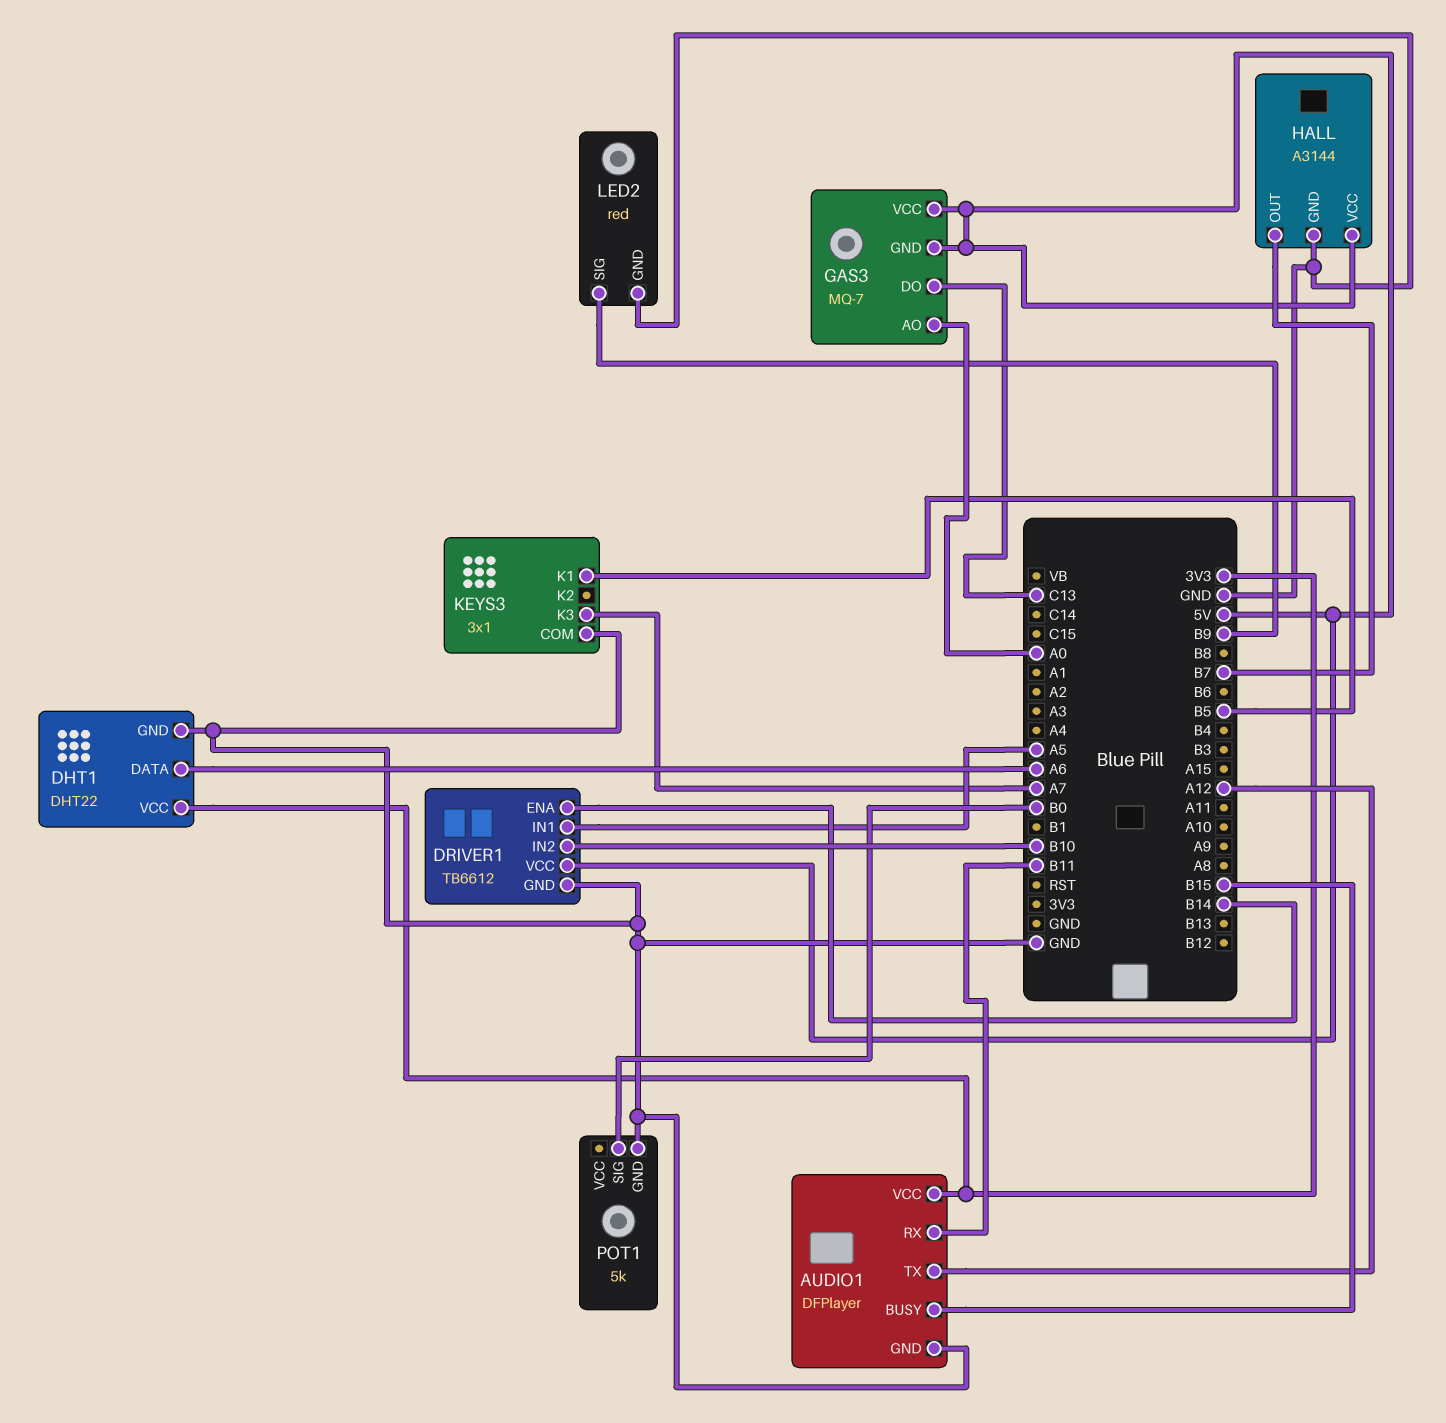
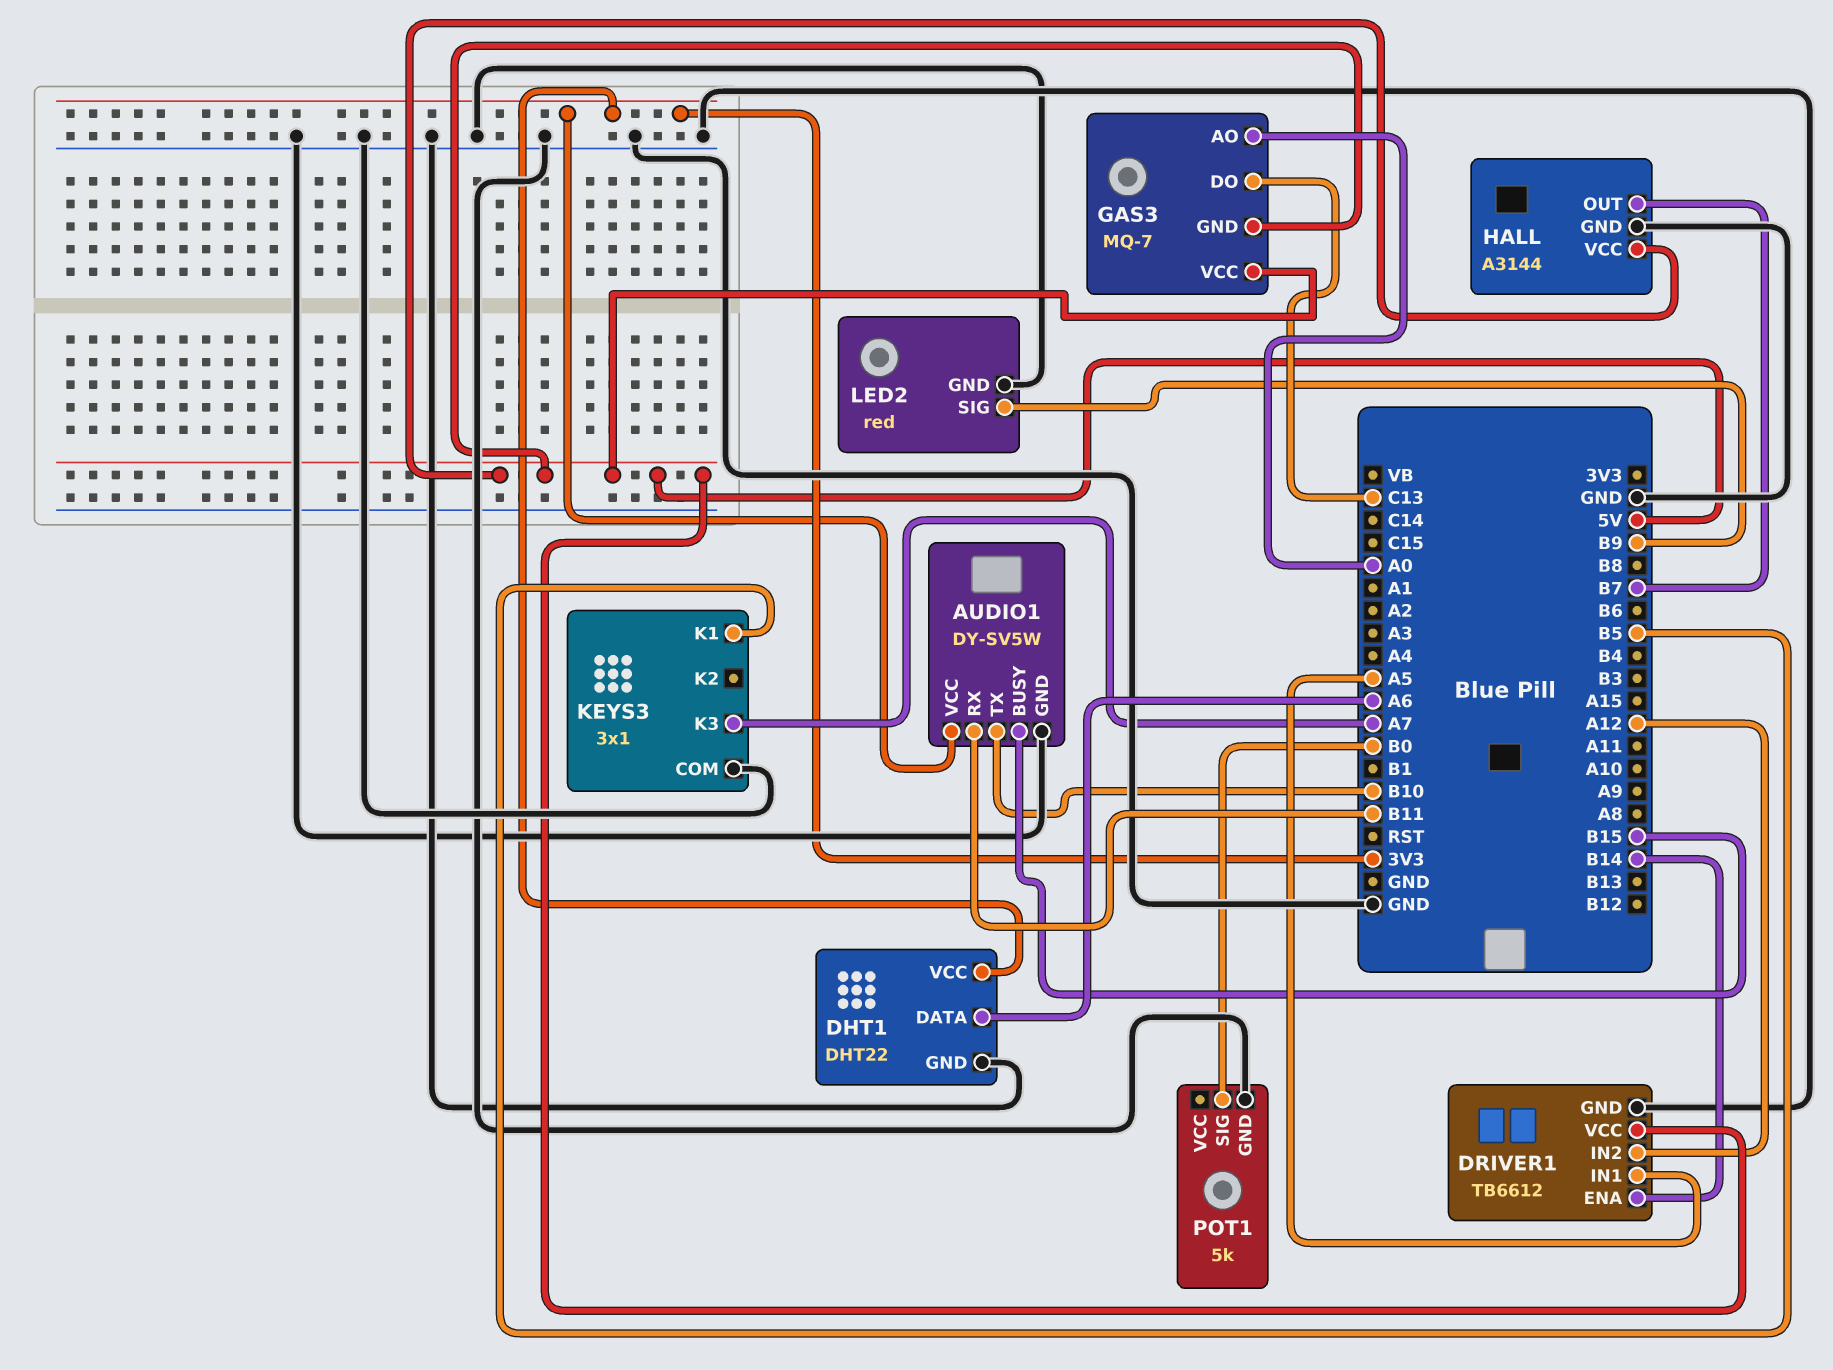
AUDIO1: DFPlayer -> DY-SV5W
AUDIO1 pin TX: A12 -> B10
DRIVER1 pin IN2: B10 -> A12

